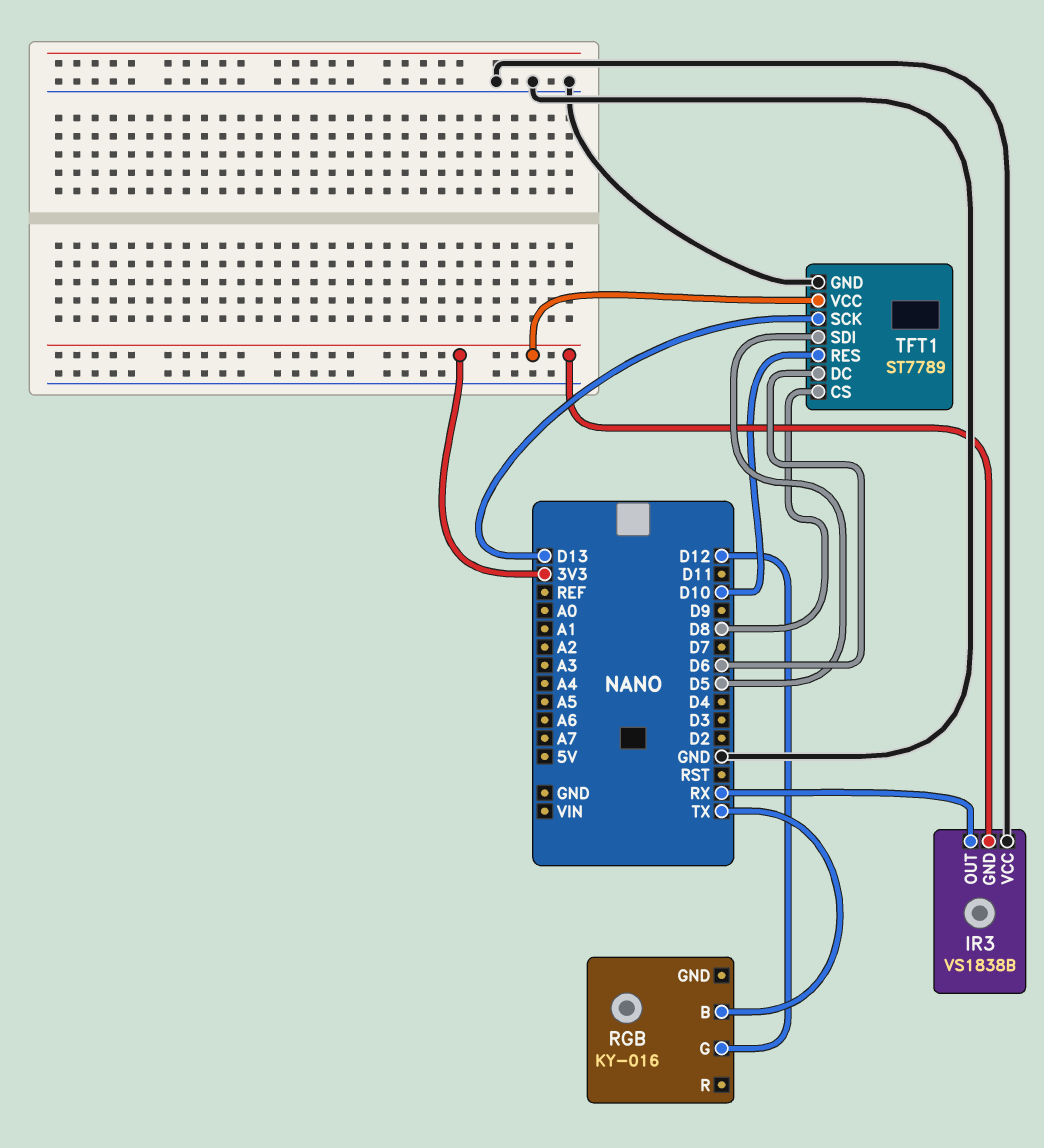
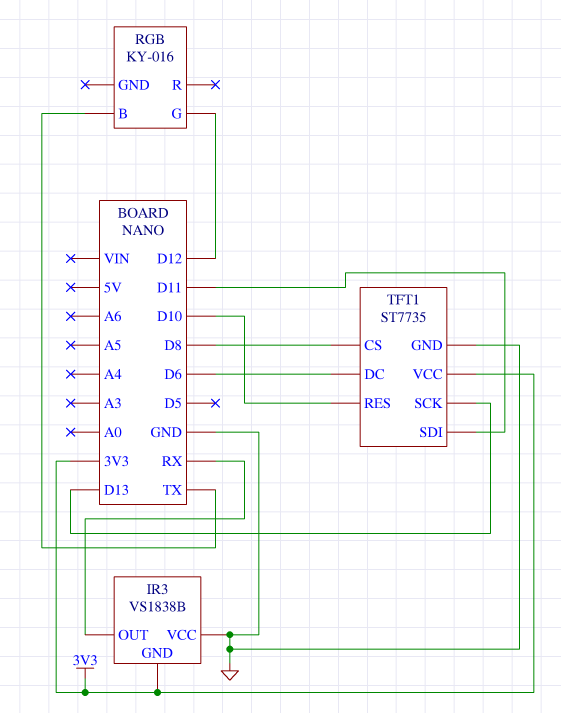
TFT1: ST7789 -> ST7735
TFT1 pin SDI: D5 -> D11

